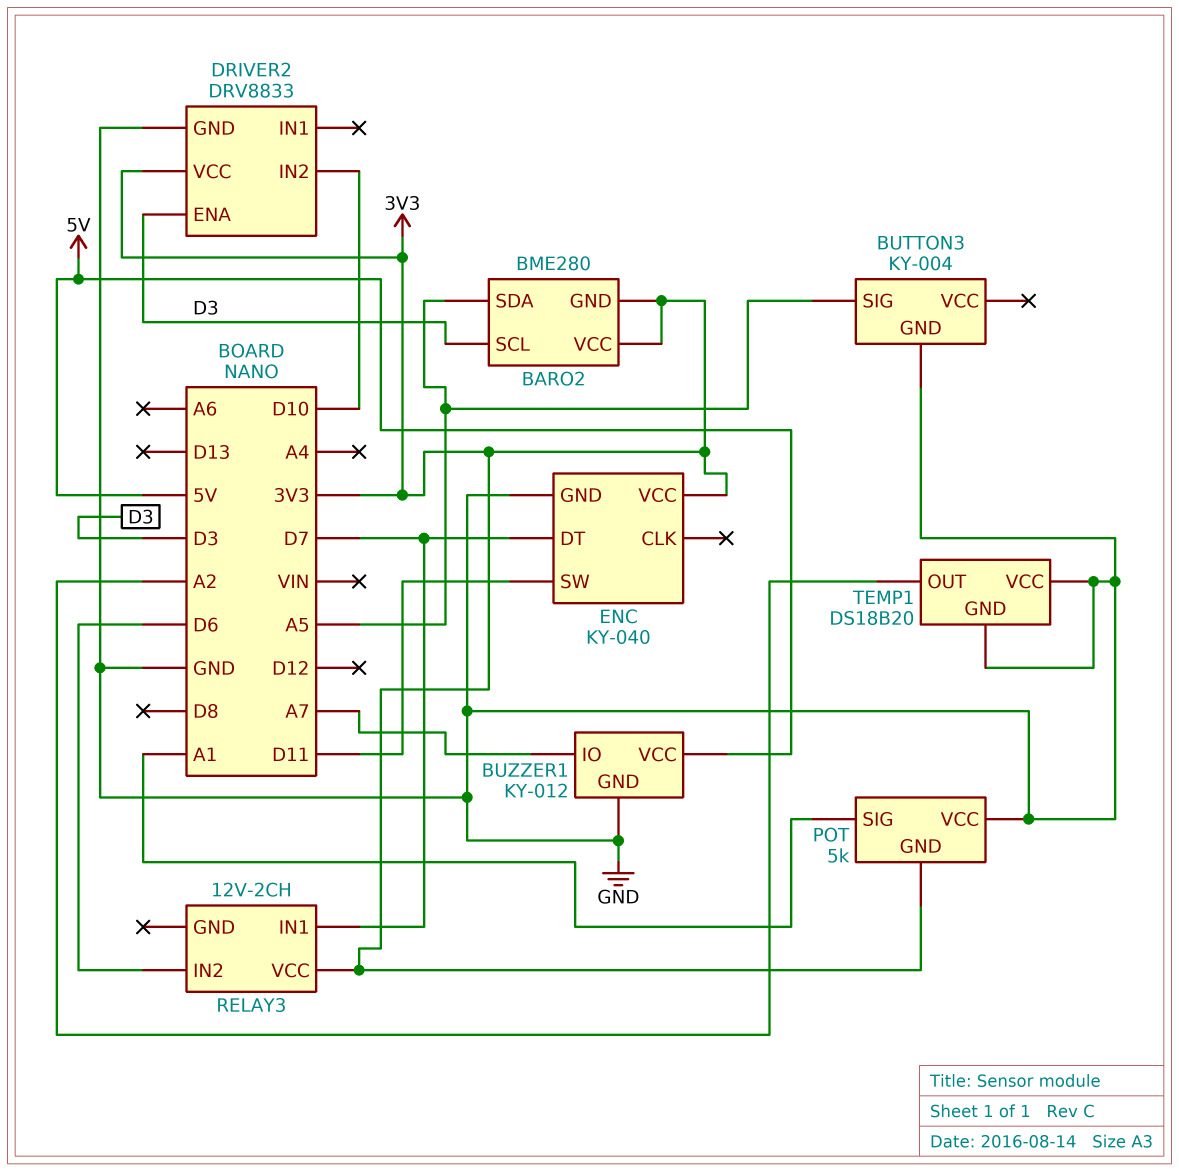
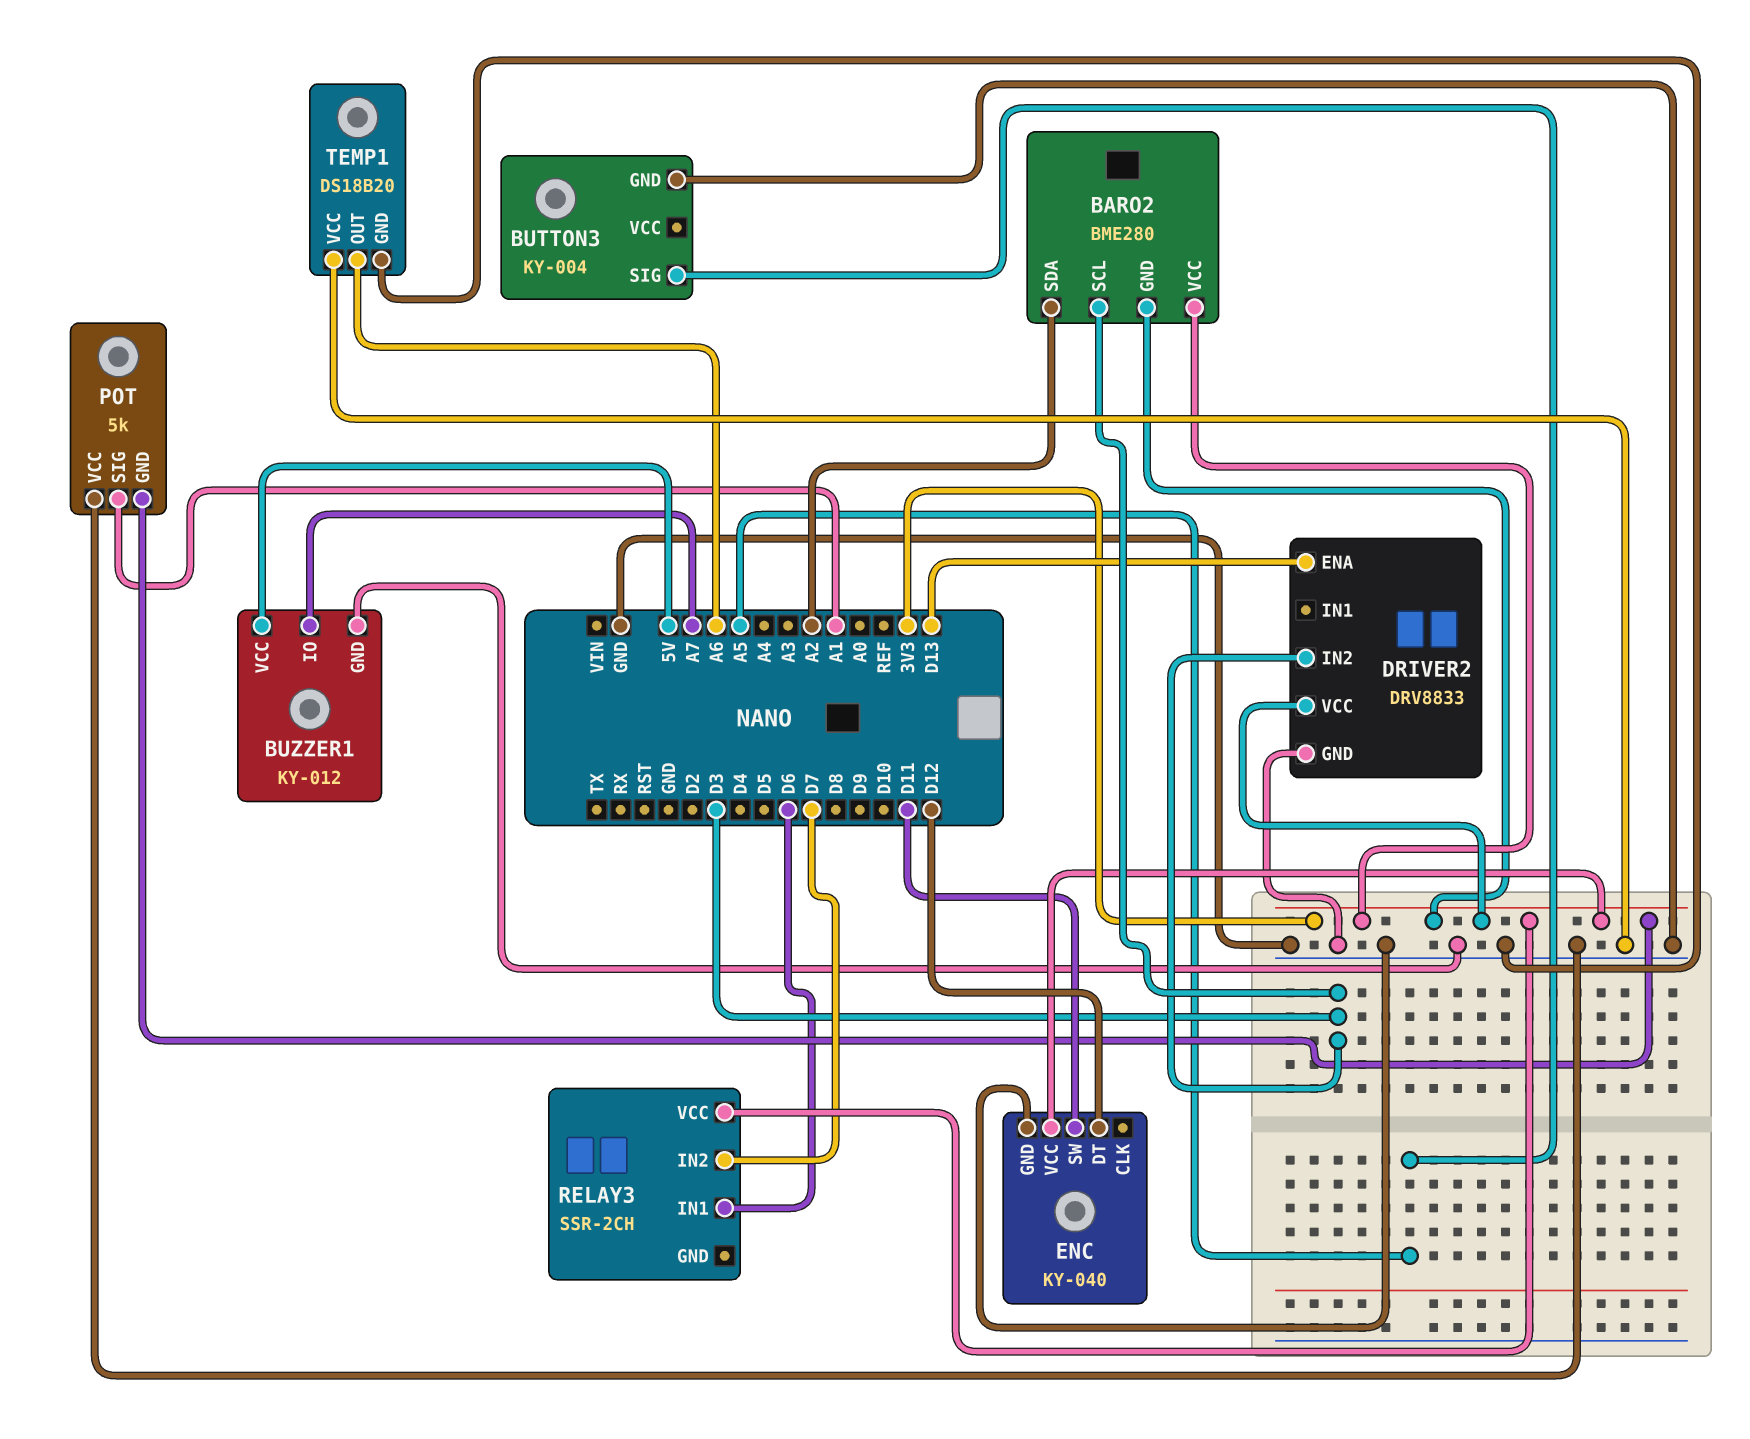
BARO2 pin SDA: A5 -> A2
DRIVER2 pin ENA: D3 -> D13
DRIVER2 pin IN2: D10 -> D3
ENC pin DT: D7 -> D12
RELAY3: 12V-2CH -> SSR-2CH
RELAY3 pin IN1: D7 -> D6
RELAY3 pin IN2: D6 -> D7
TEMP1 pin OUT: A2 -> A6

